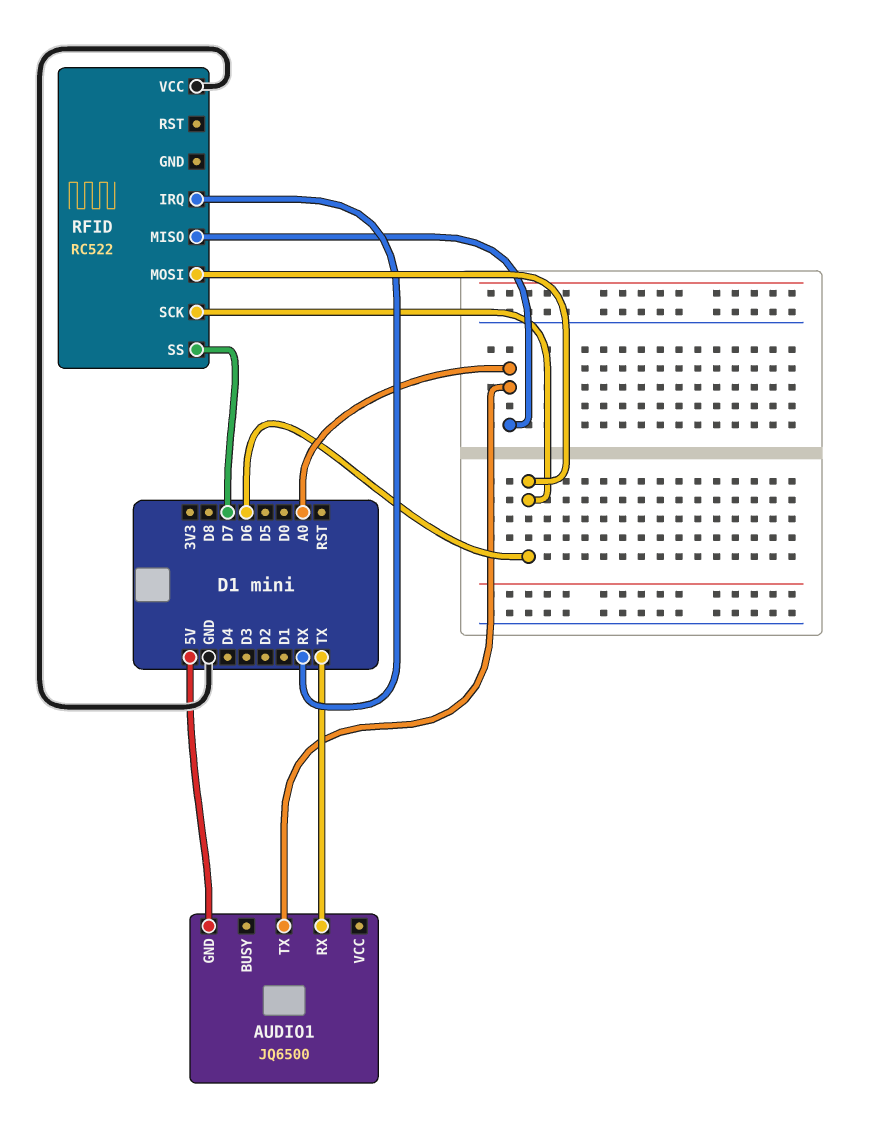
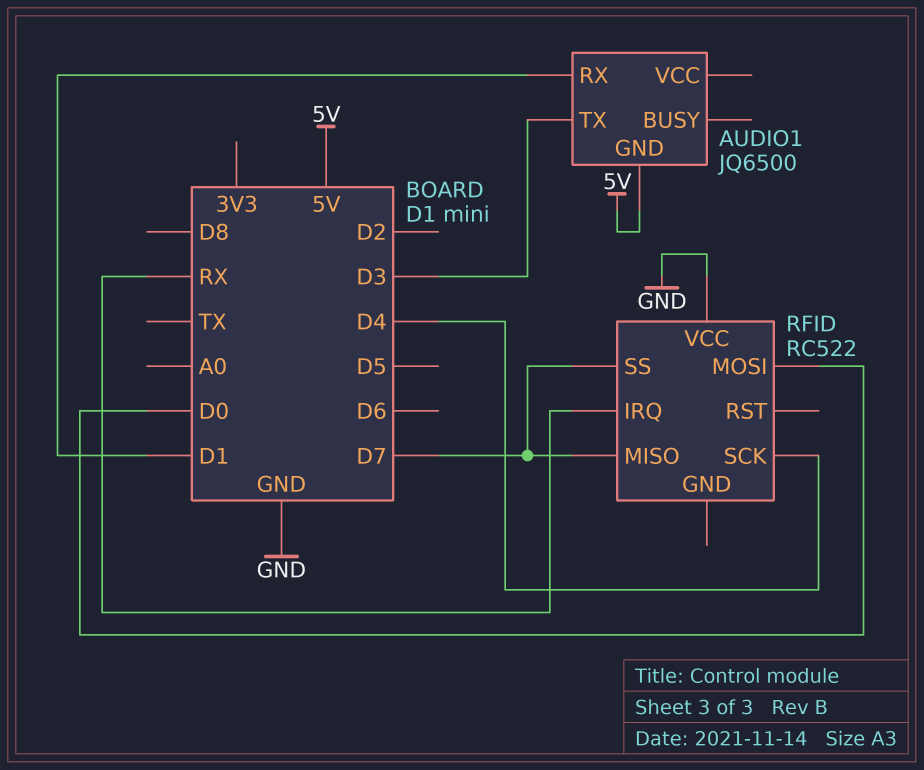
AUDIO1 pin RX: TX -> D1
AUDIO1 pin TX: A0 -> D3
RFID pin MISO: A0 -> D7
RFID pin MOSI: D6 -> D0
RFID pin SCK: D6 -> D4

